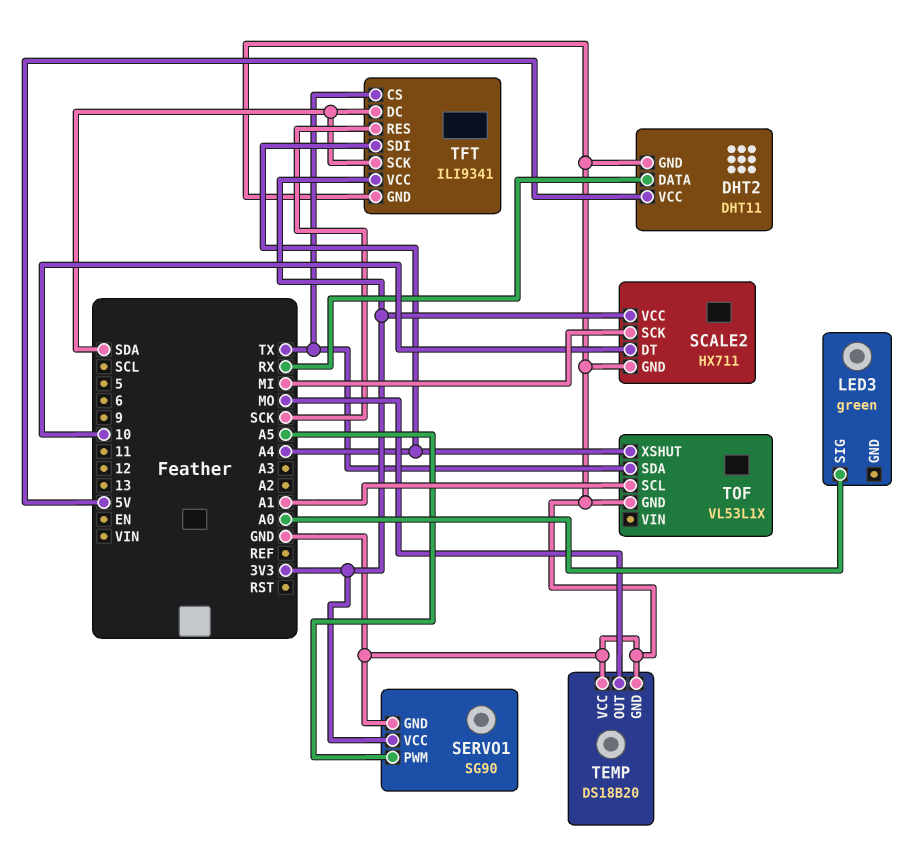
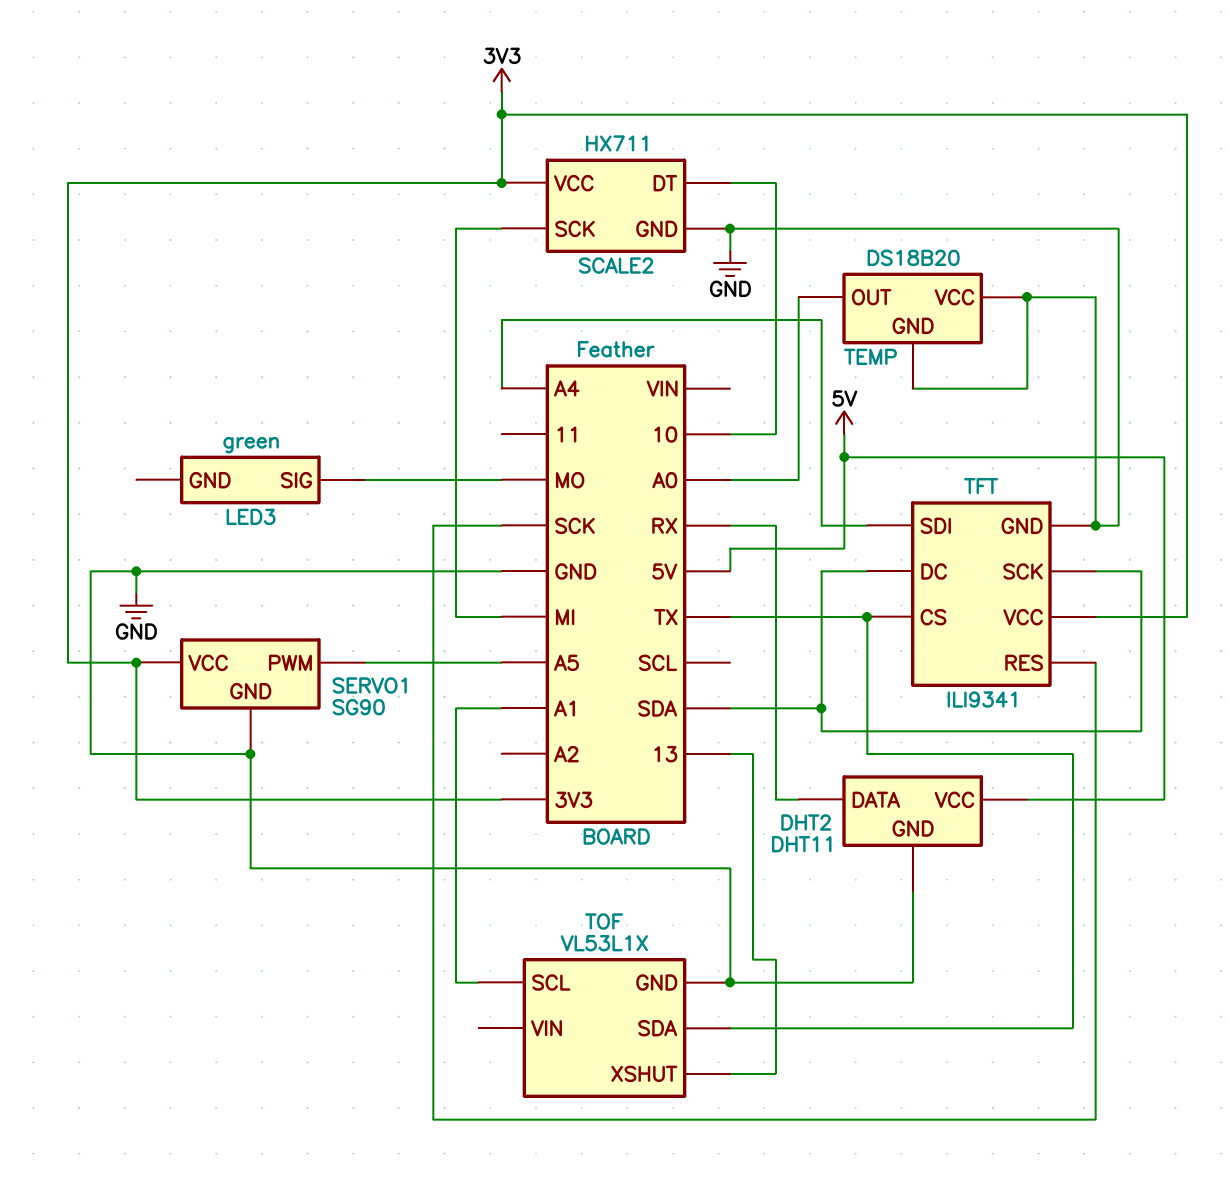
LED3 pin SIG: A0 -> MO
TEMP pin OUT: MO -> A0
TOF pin XSHUT: A4 -> 13

